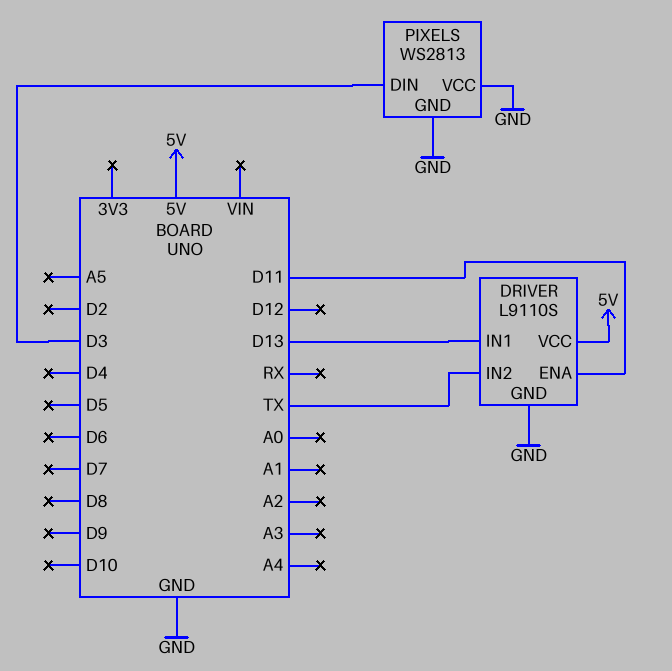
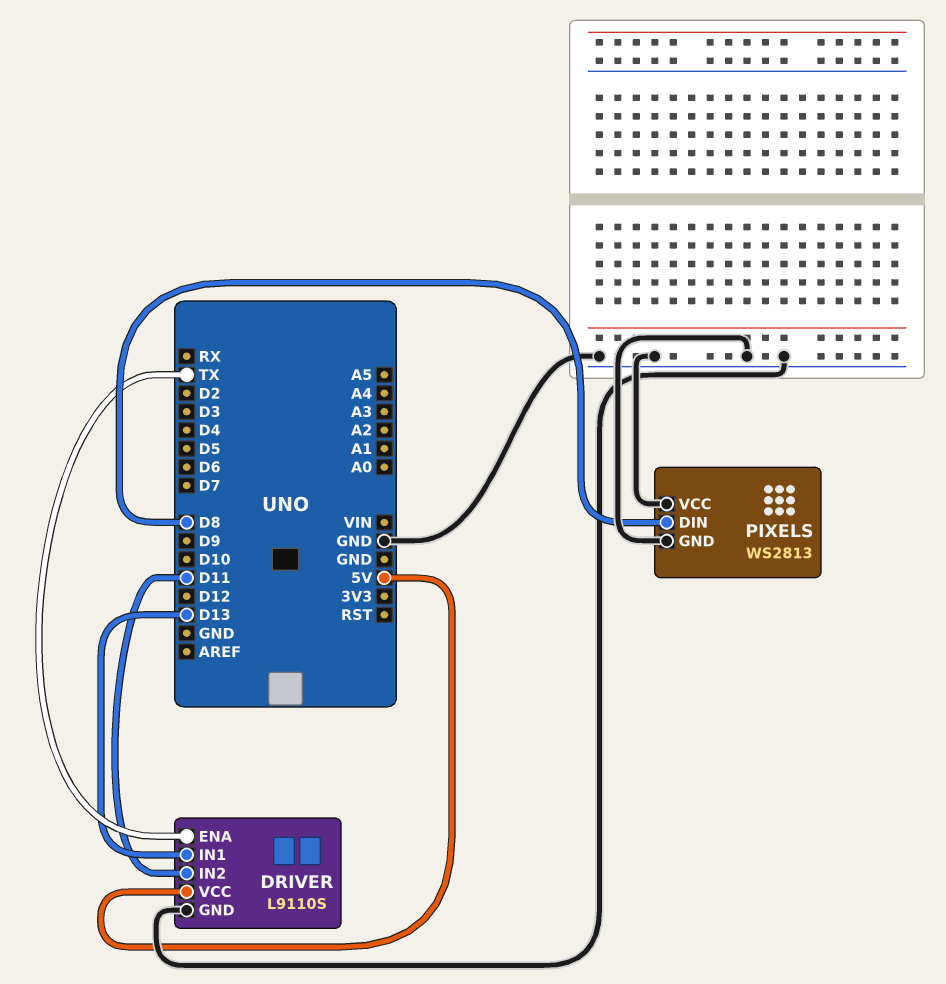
DRIVER pin ENA: D11 -> TX
DRIVER pin IN2: TX -> D11
PIXELS pin DIN: D3 -> D8

